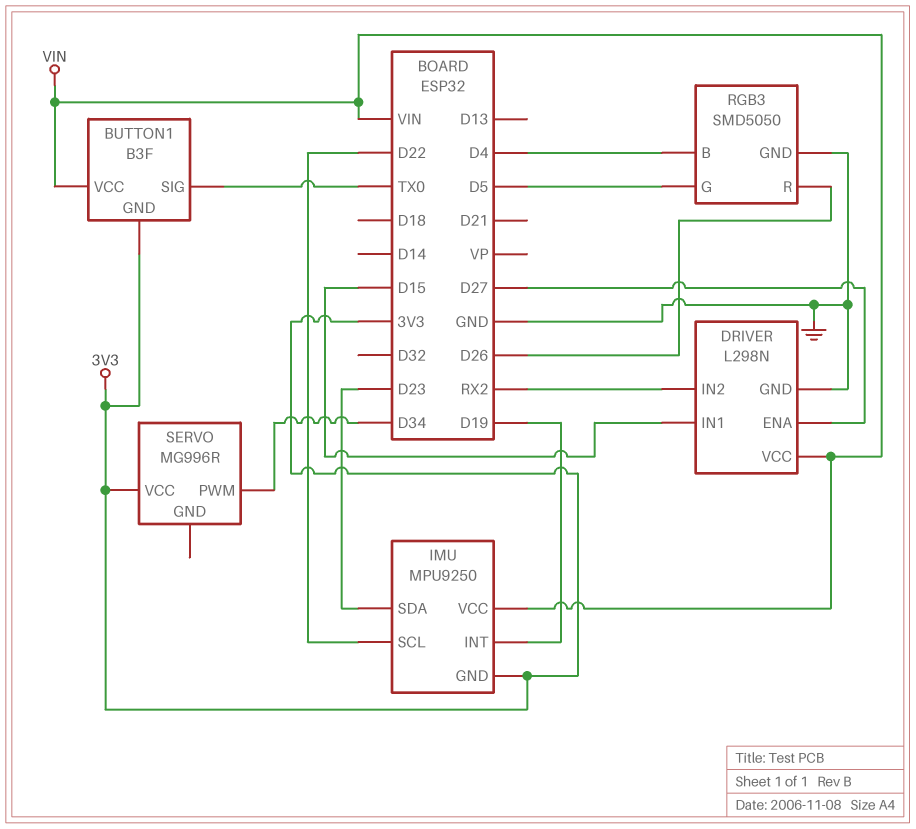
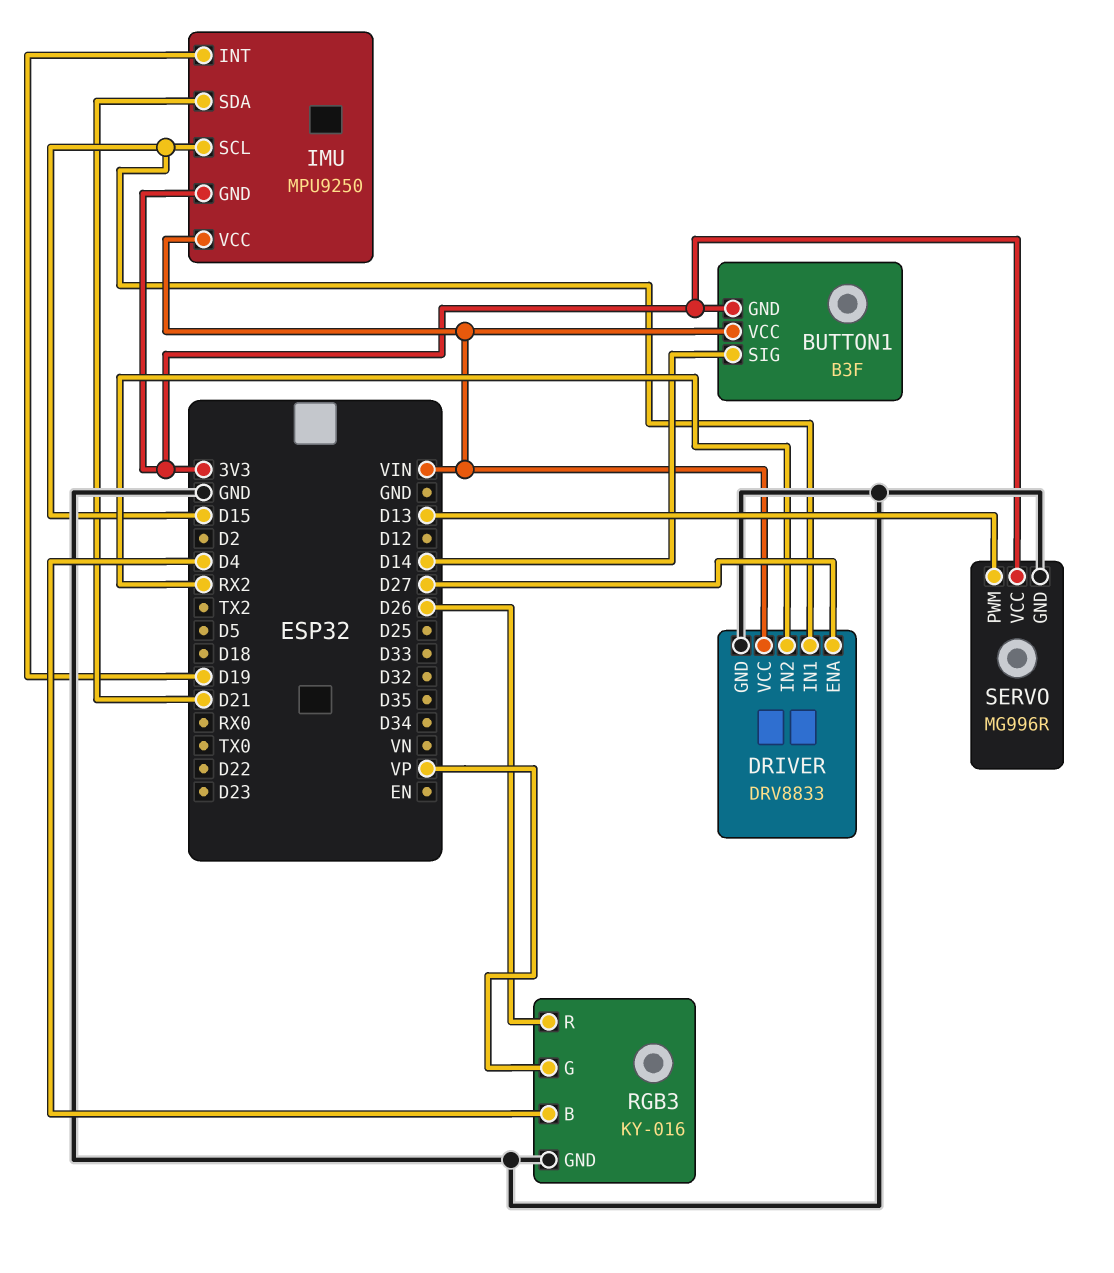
BUTTON1 pin SIG: TX0 -> D14
DRIVER: L298N -> DRV8833
IMU pin SCL: D22 -> D15
IMU pin SDA: D23 -> D21
RGB3: SMD5050 -> KY-016
RGB3 pin G: D5 -> VP
SERVO pin GND: none -> GND
SERVO pin PWM: D34 -> D13

